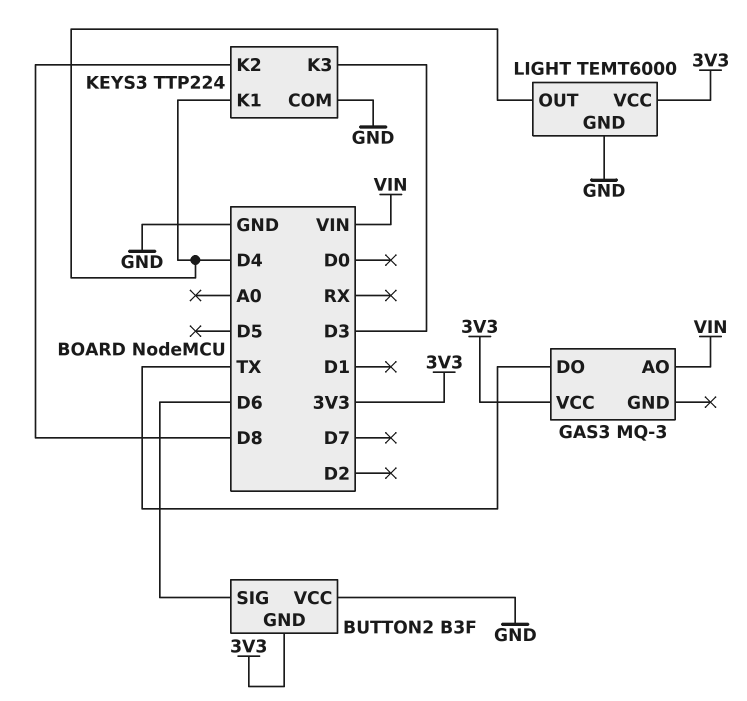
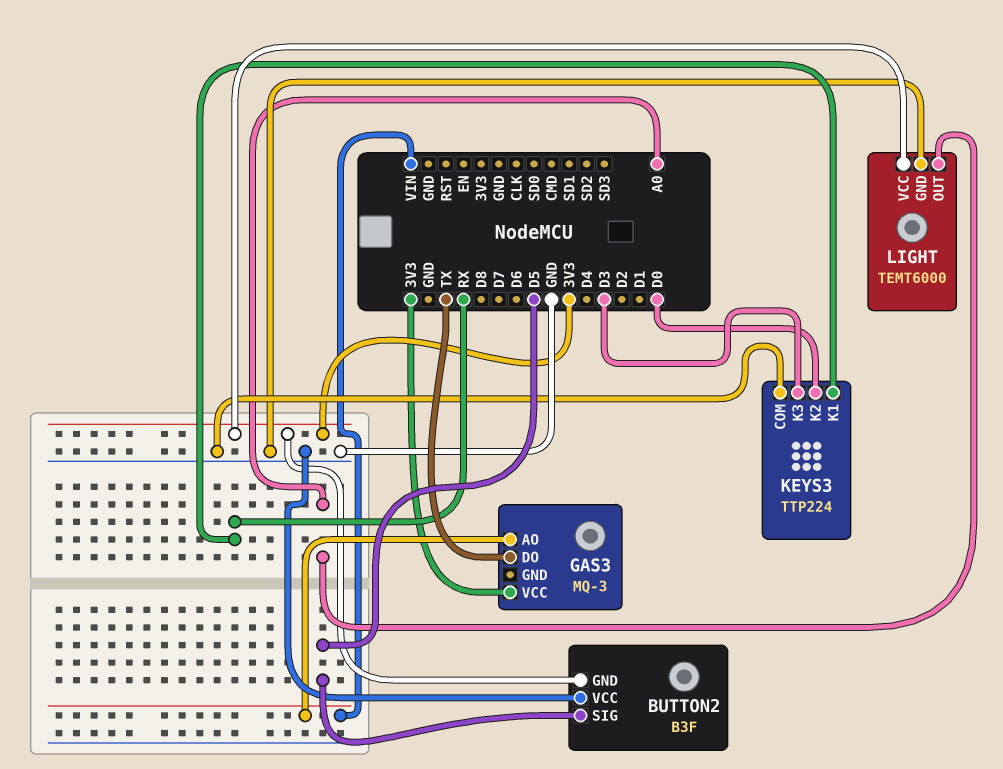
BUTTON2 pin SIG: D6 -> D5
KEYS3 pin K1: D4 -> RX
KEYS3 pin K2: D8 -> D0
LIGHT pin OUT: D4 -> A0

